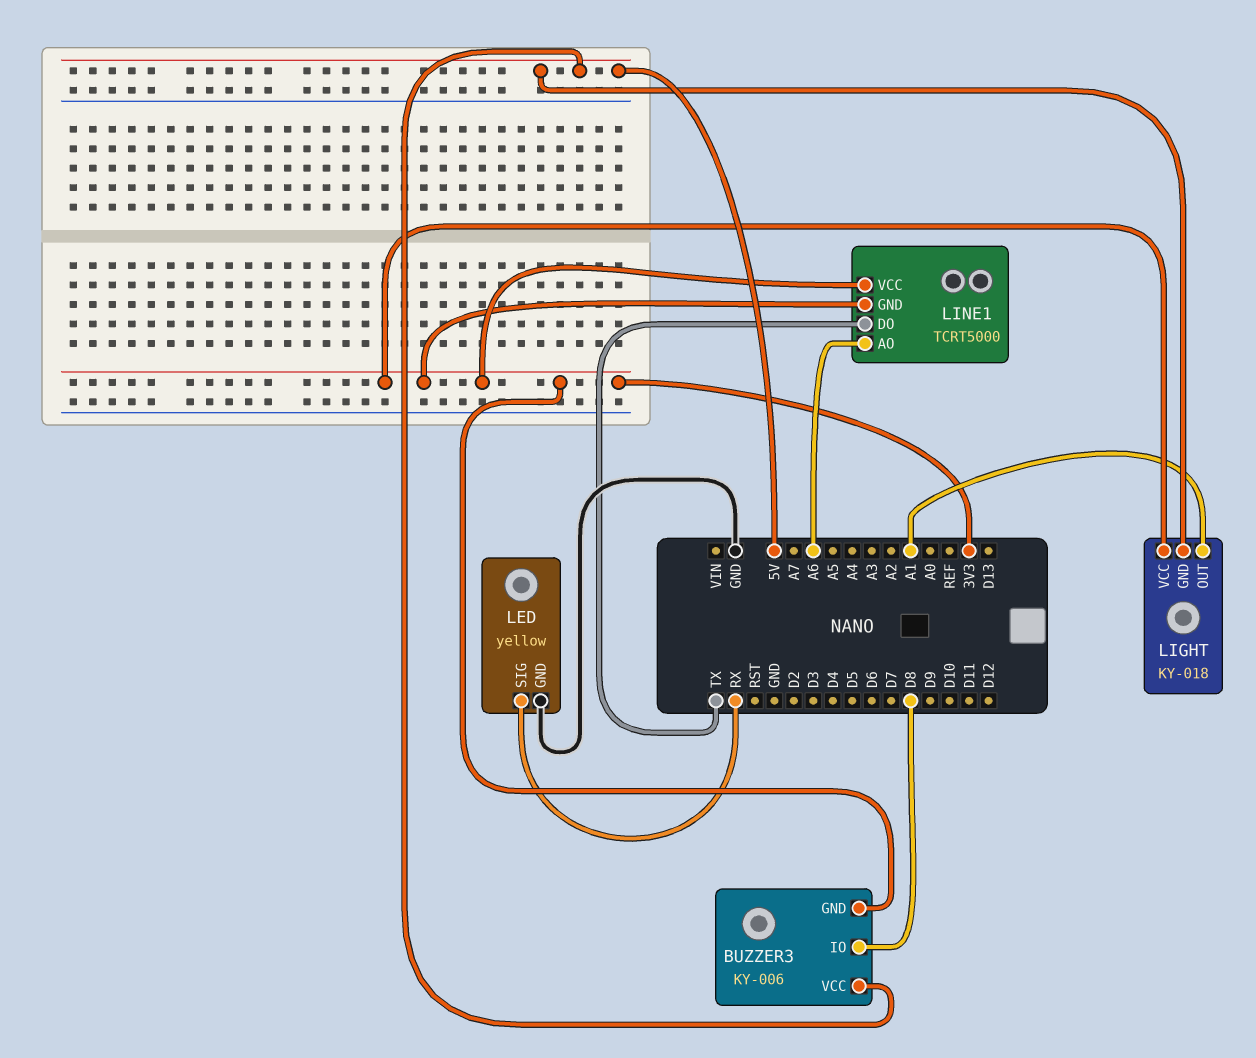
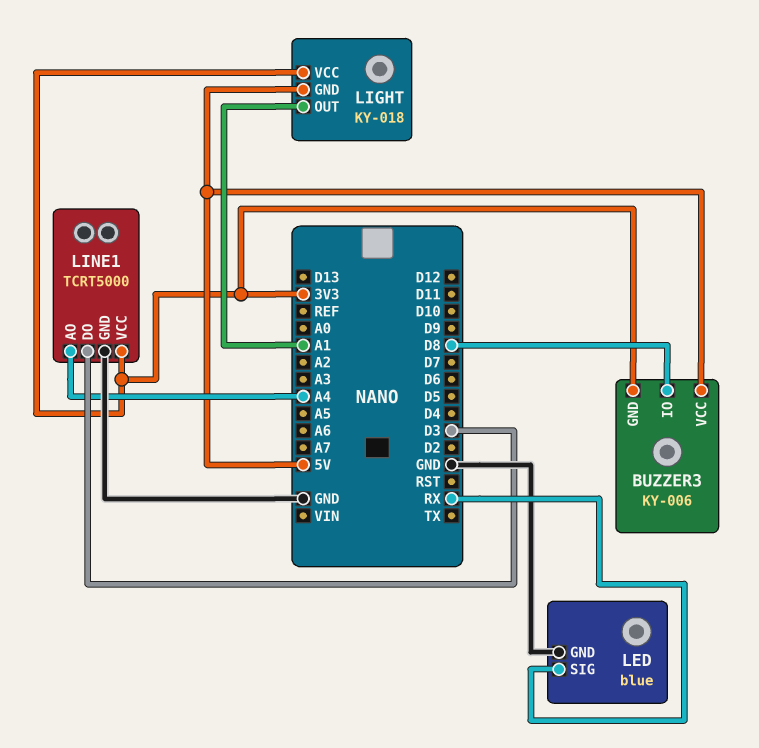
LED: yellow -> blue
LINE1 pin AO: A6 -> A4
LINE1 pin DO: TX -> D3
LINE1 pin GND: 3V3 -> GND

